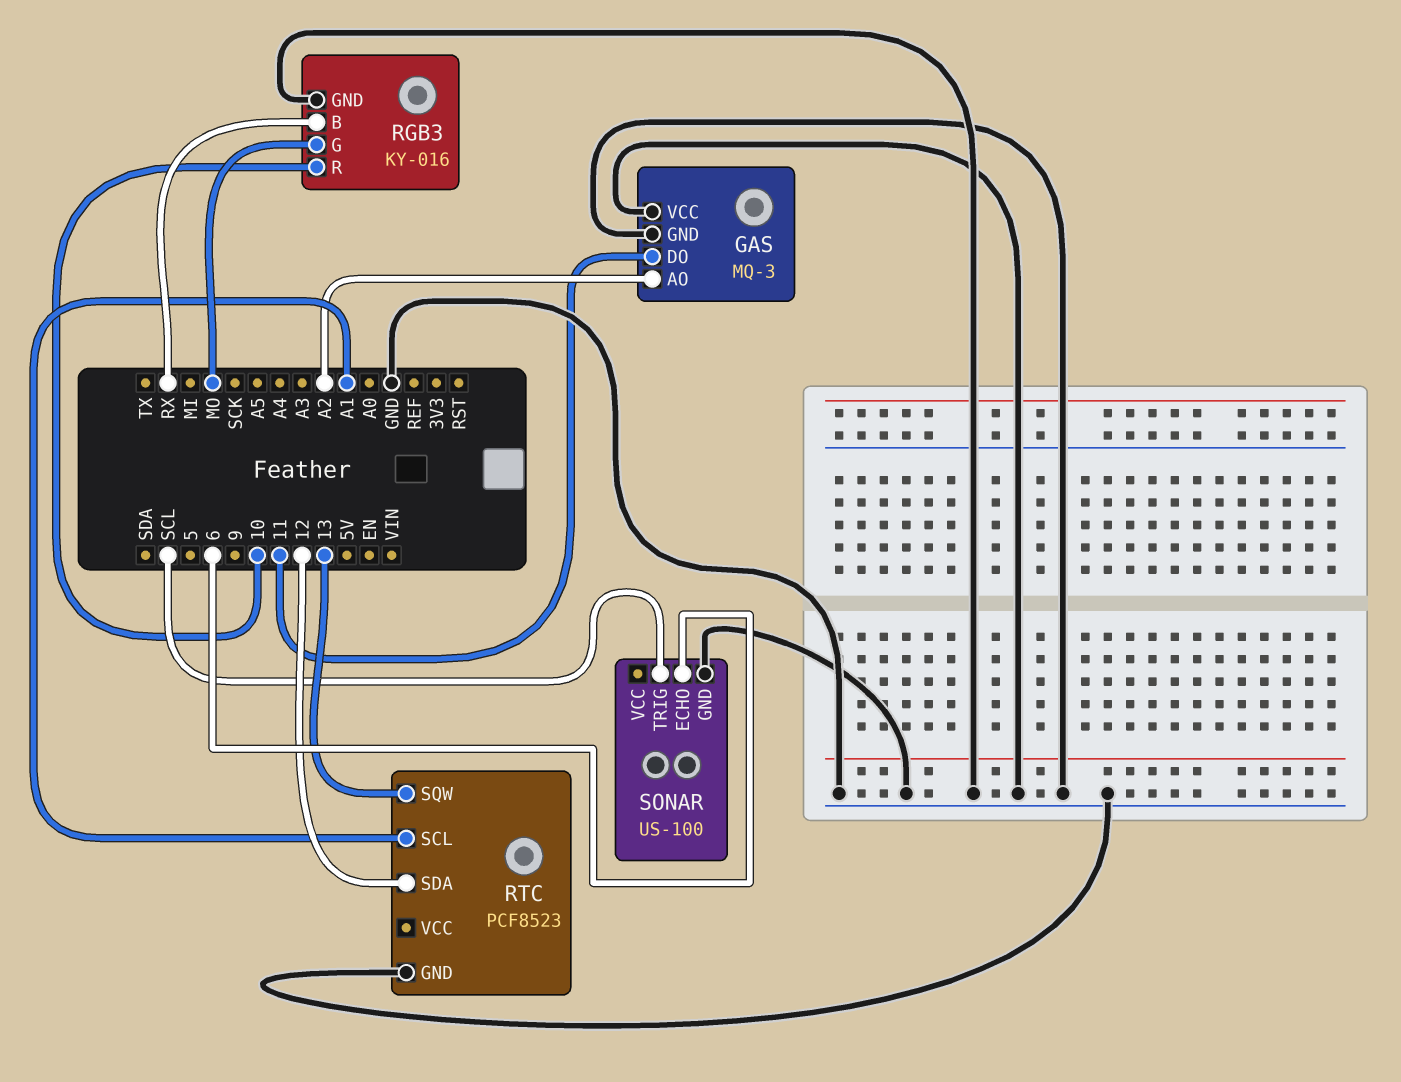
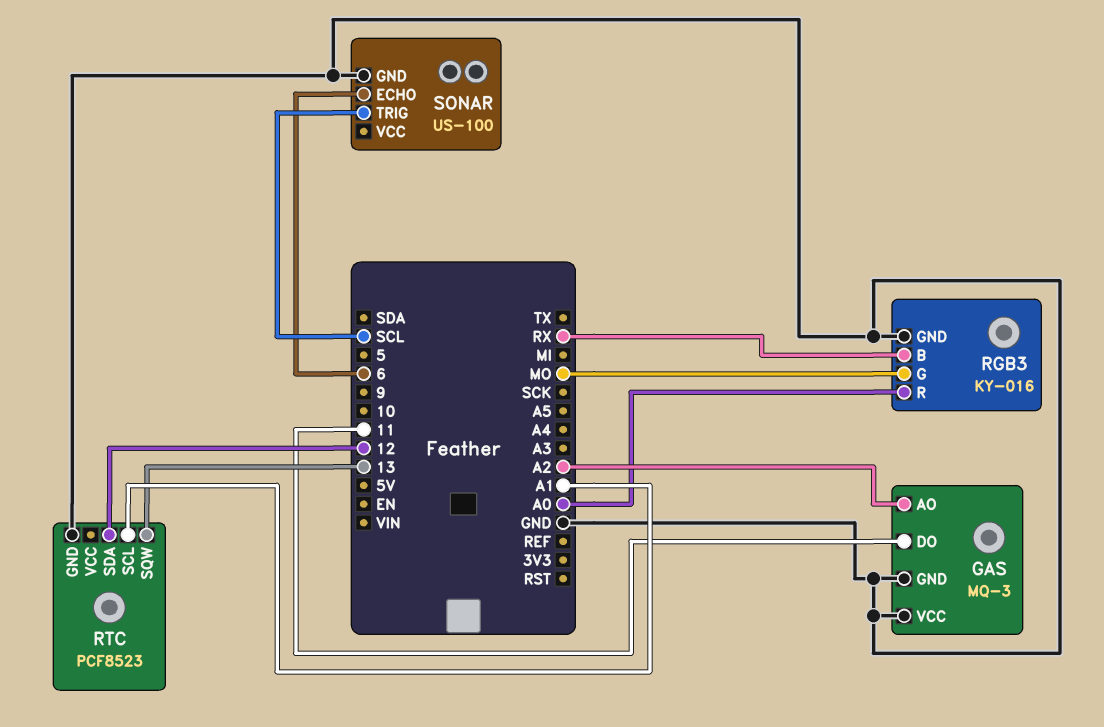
RGB3 pin R: 10 -> A0

